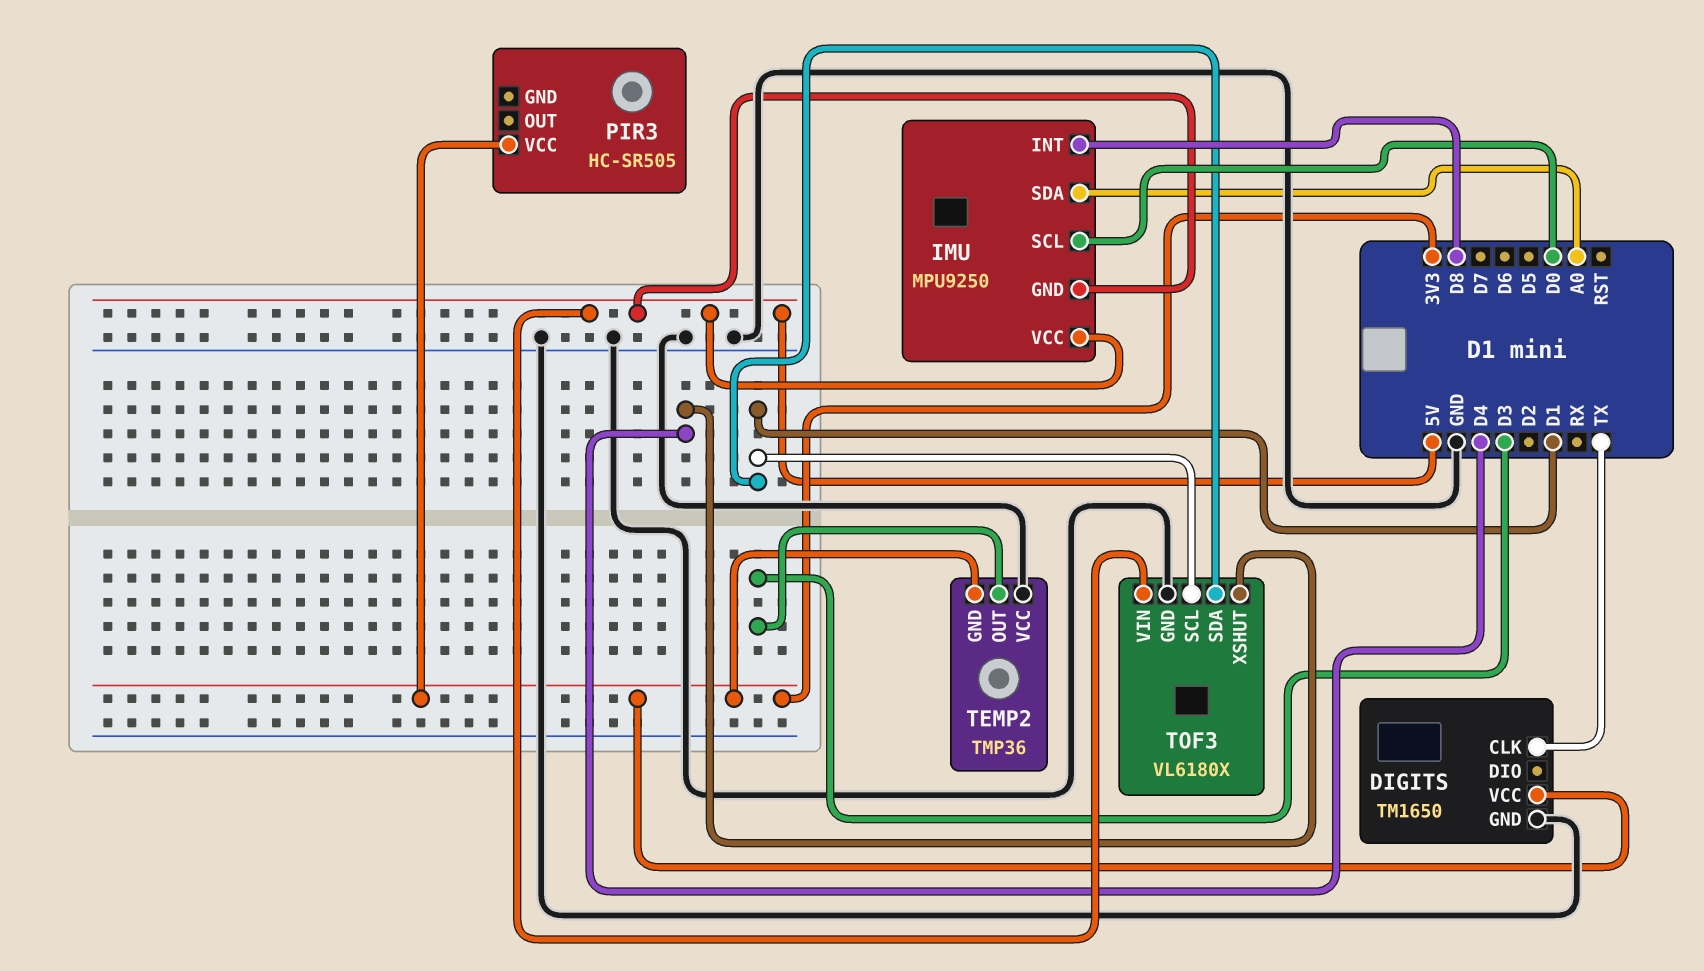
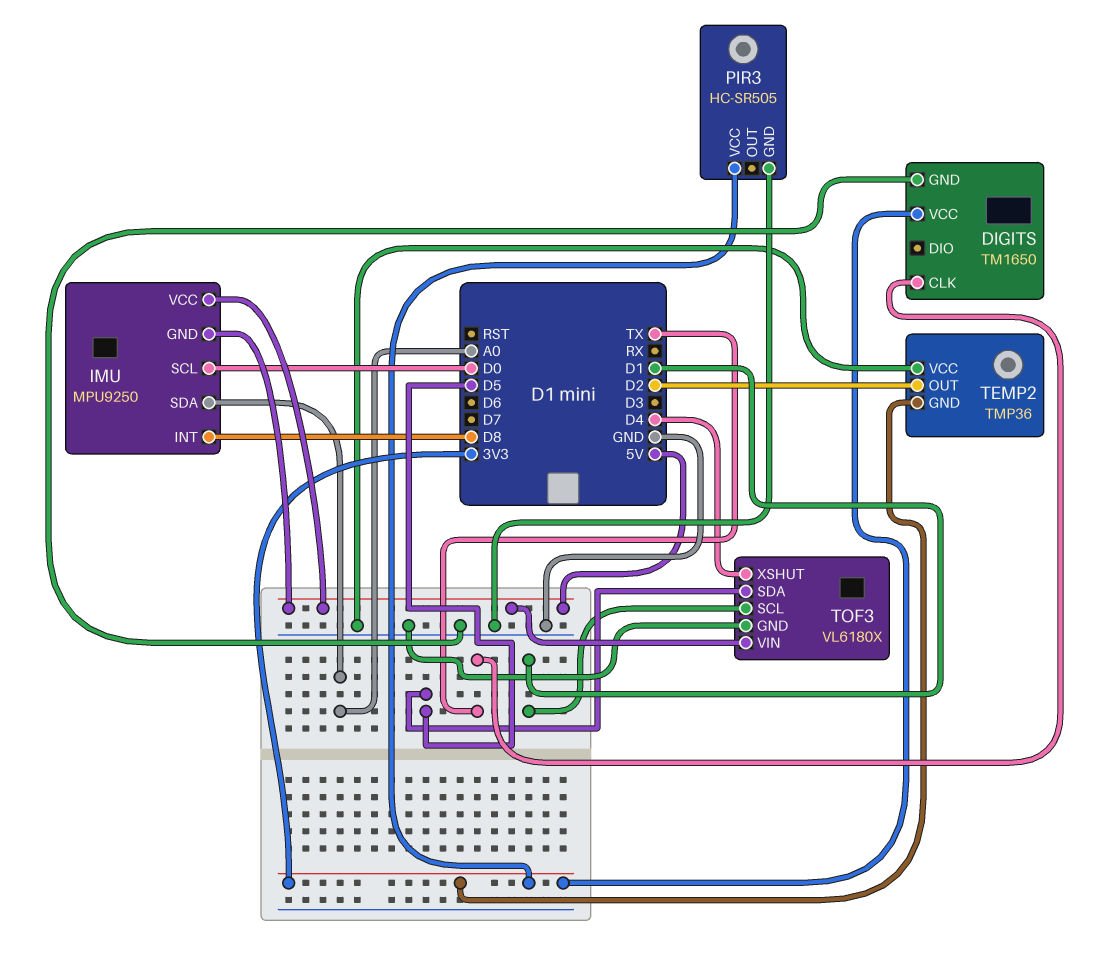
PIR3 pin GND: none -> GND
TEMP2 pin OUT: D3 -> D2
TOF3 pin SDA: D1 -> D5

